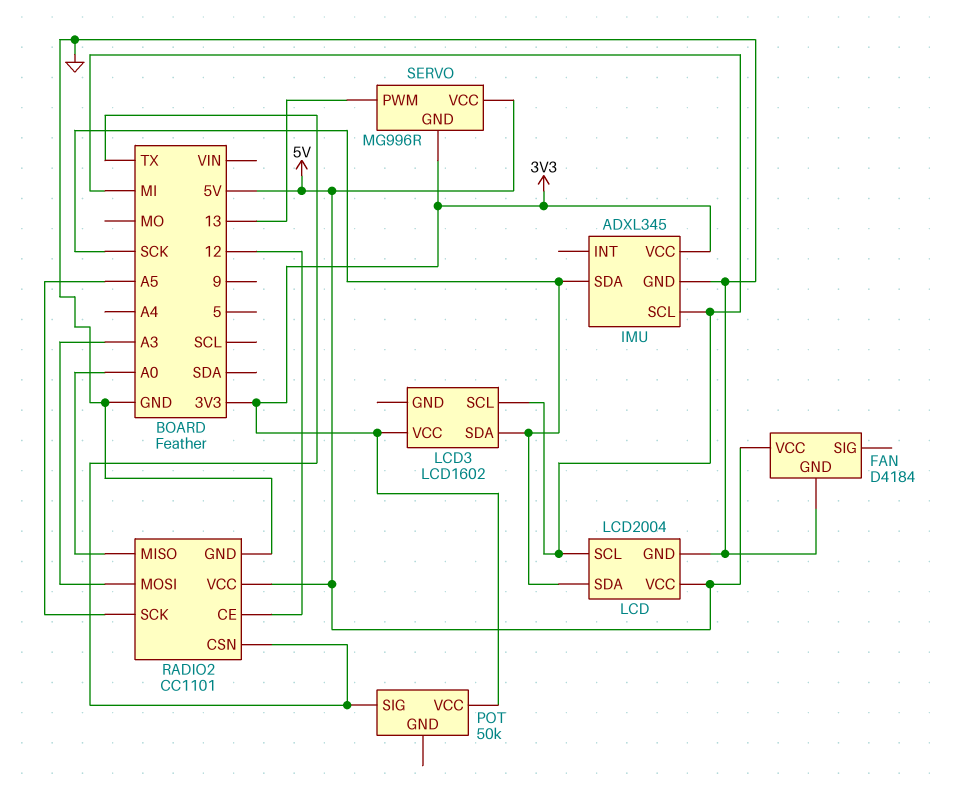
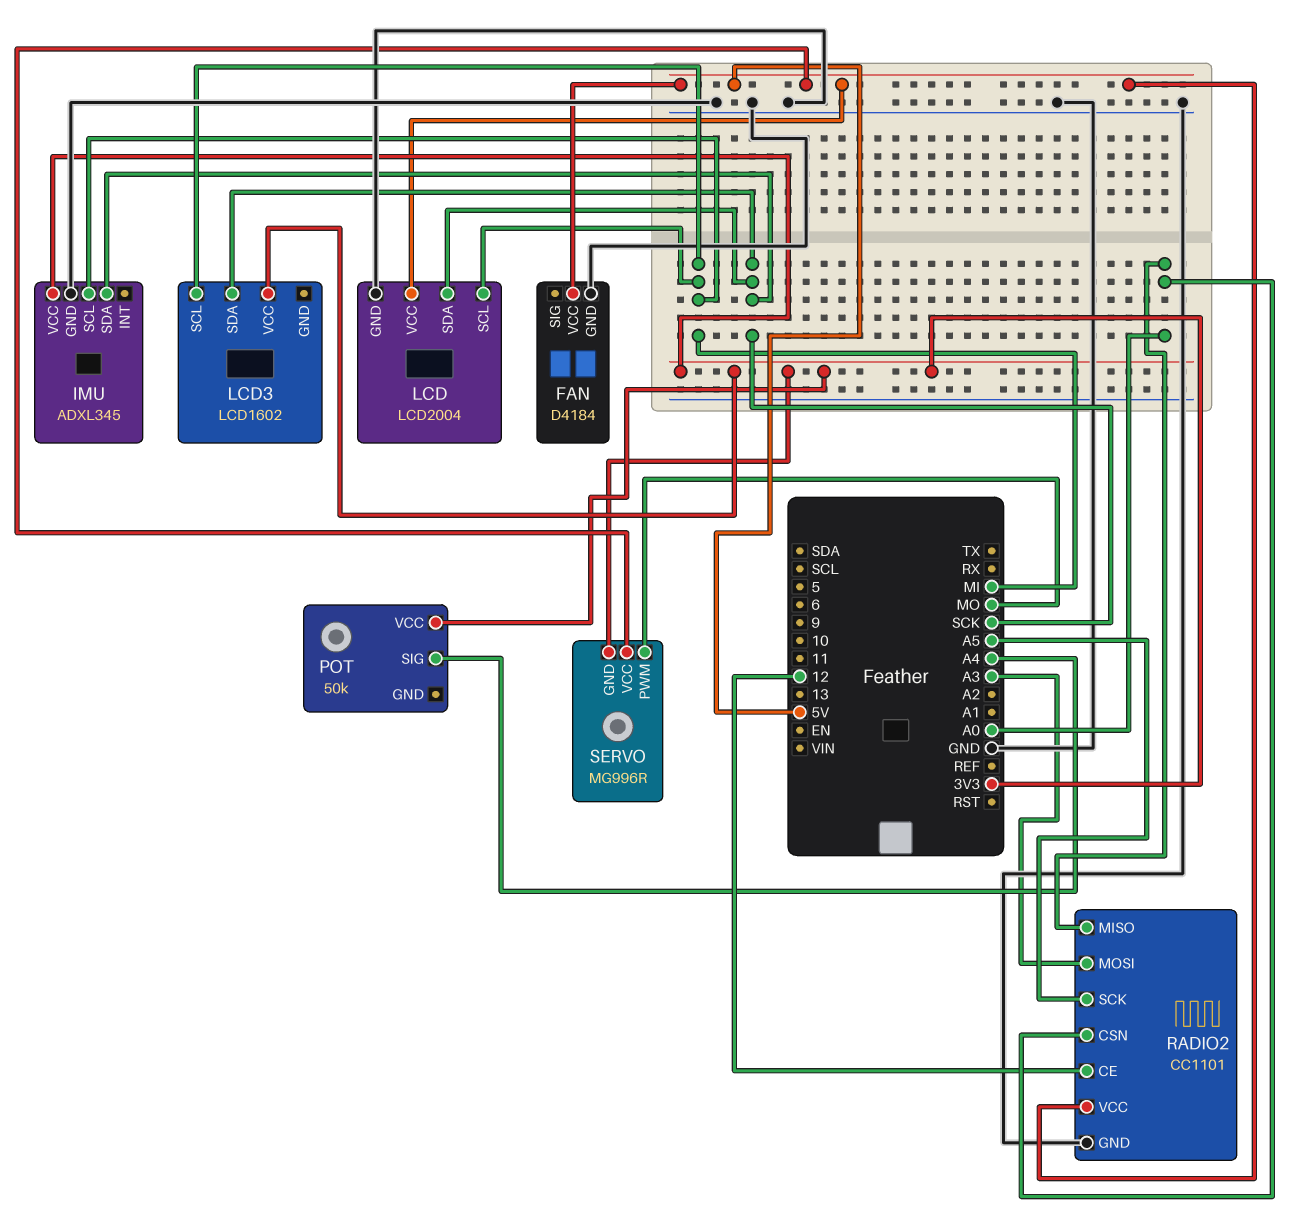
POT pin SIG: TX -> A4
RADIO2 pin CSN: TX -> A0
SERVO pin PWM: 13 -> MO

